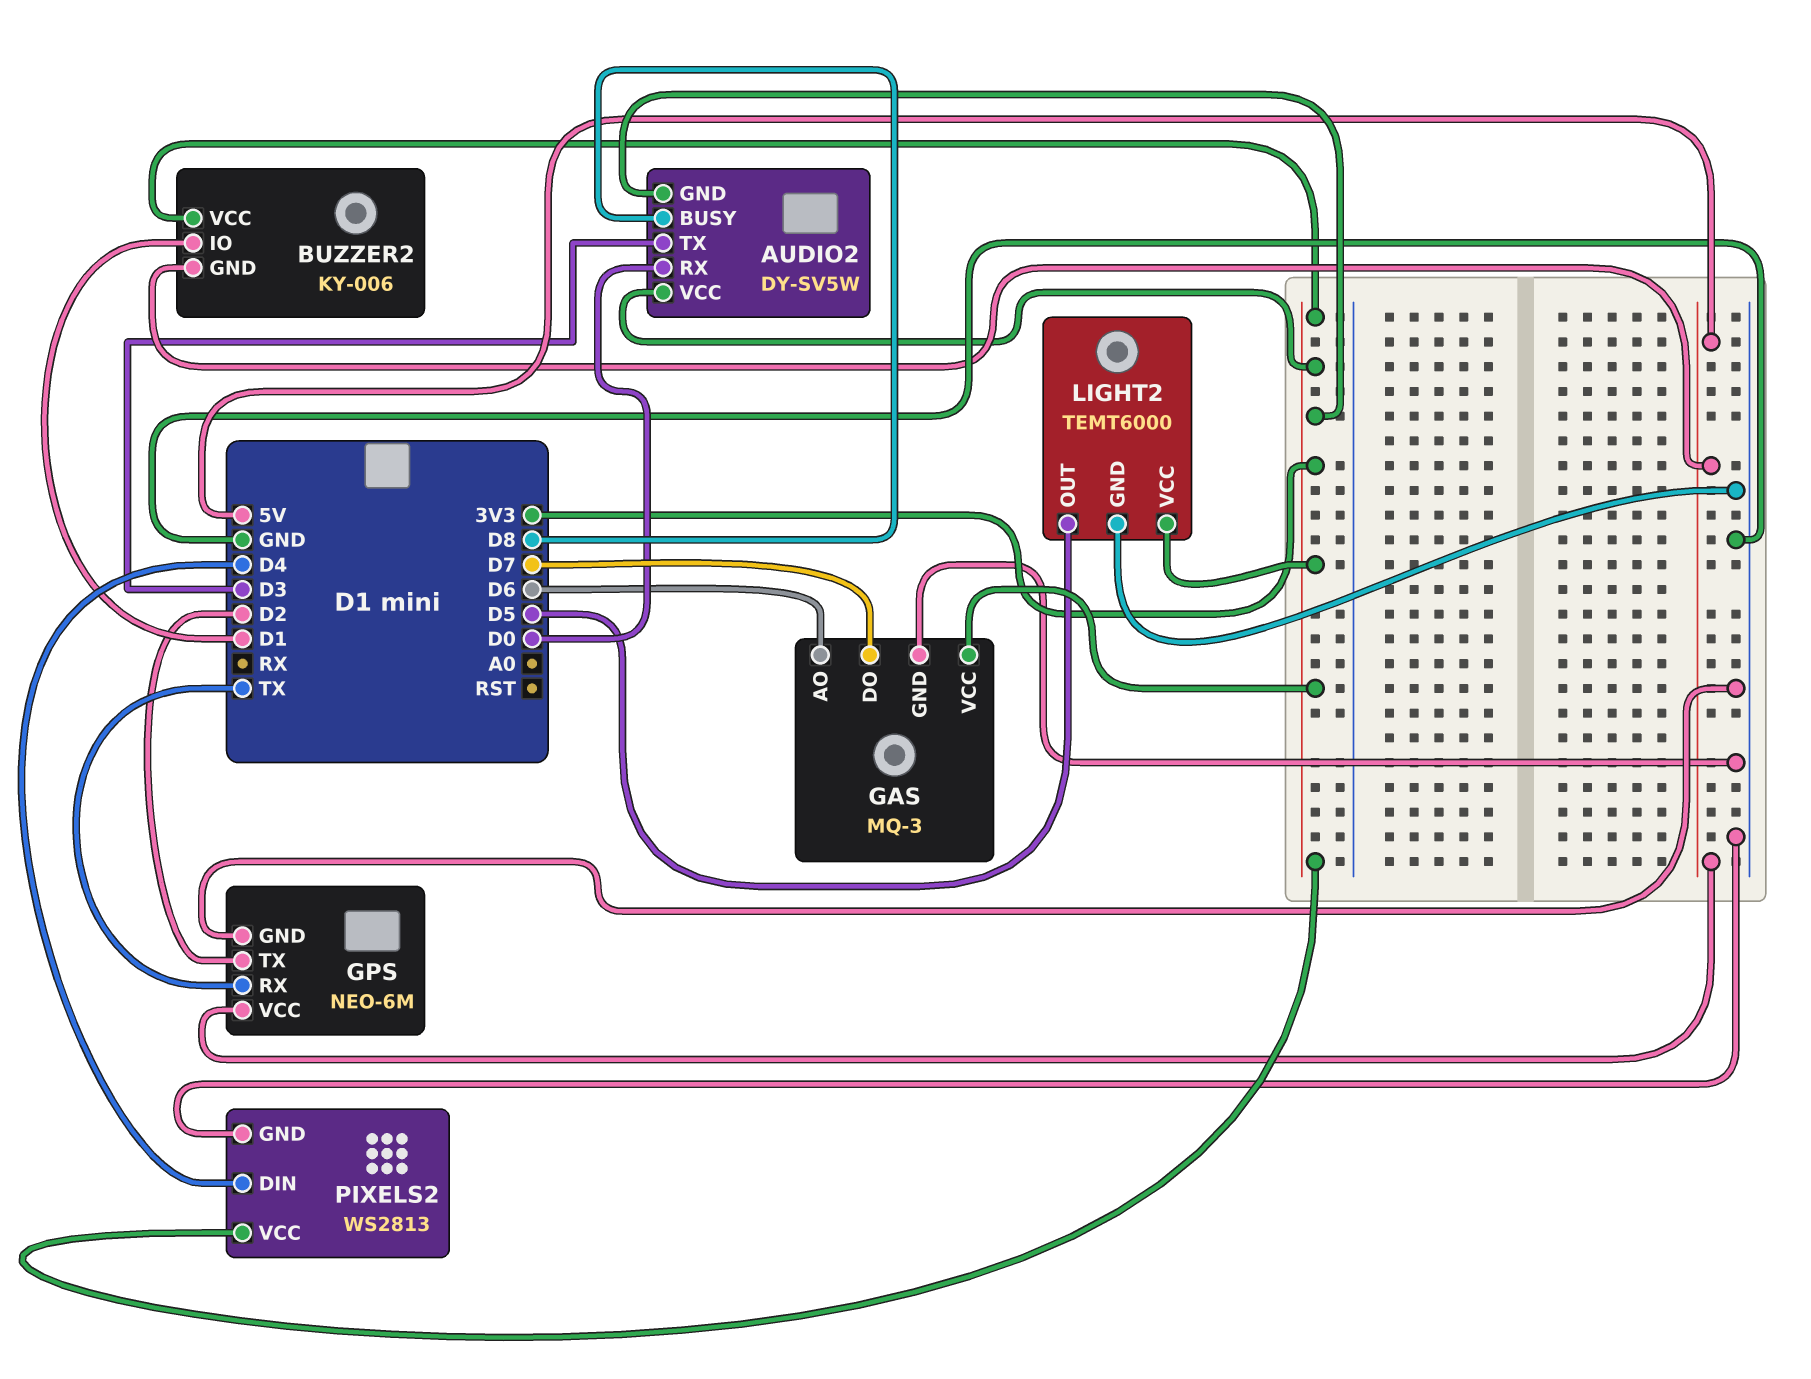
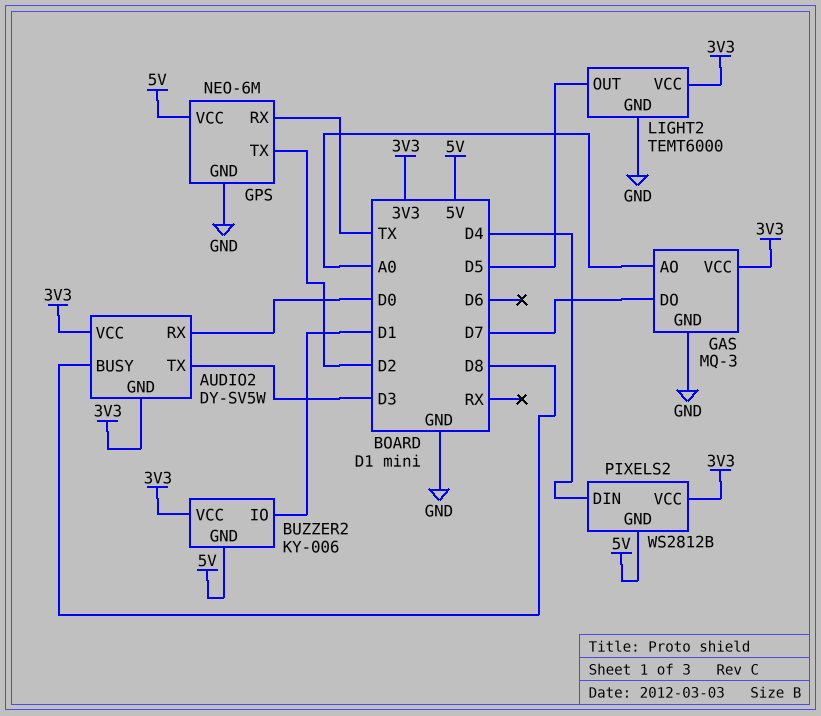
GAS pin AO: D6 -> A0
PIXELS2: WS2813 -> WS2812B
PIXELS2 pin GND: GND -> 5V

